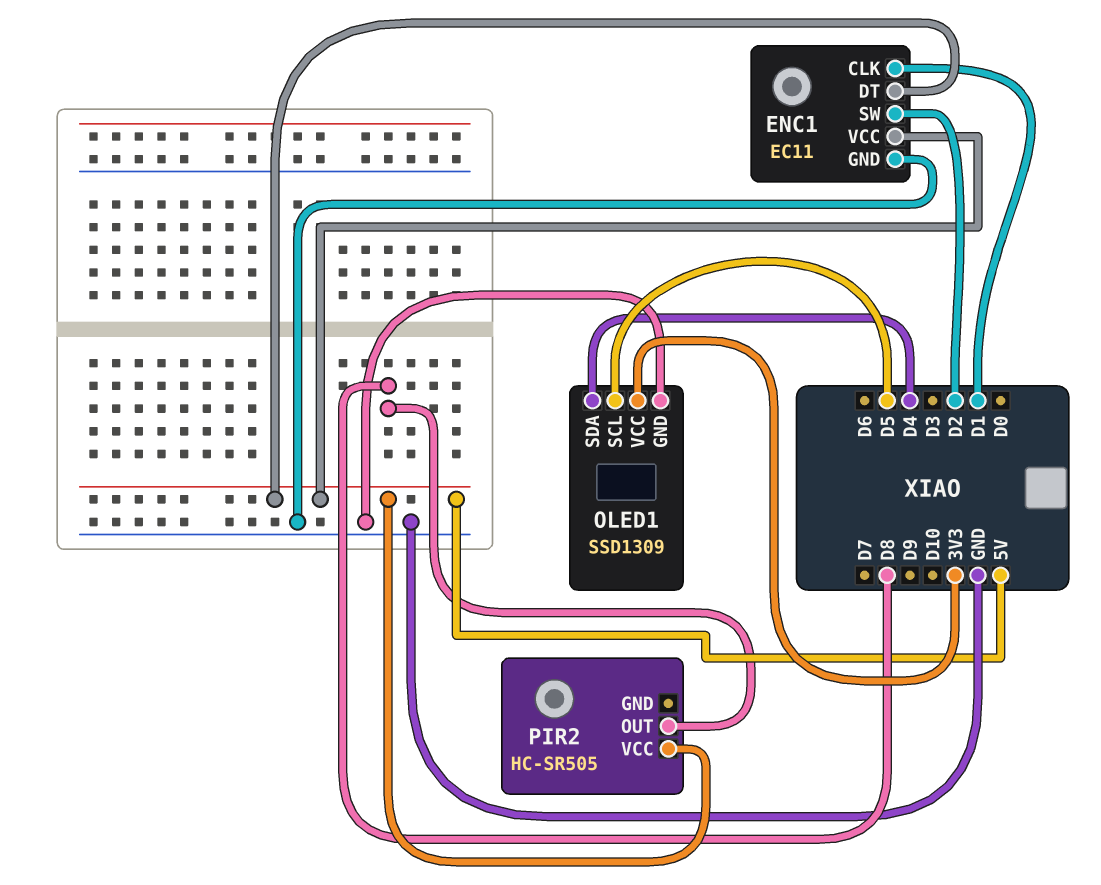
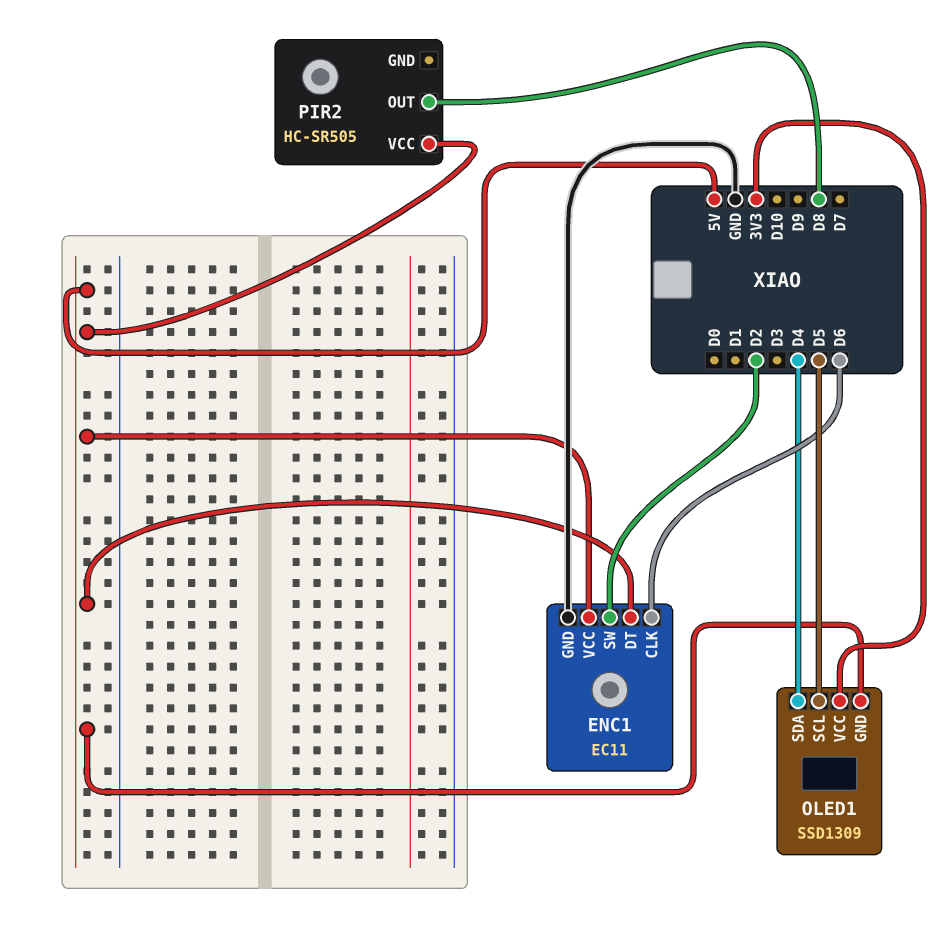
ENC1 pin CLK: D1 -> D6
OLED1 pin GND: GND -> 5V

